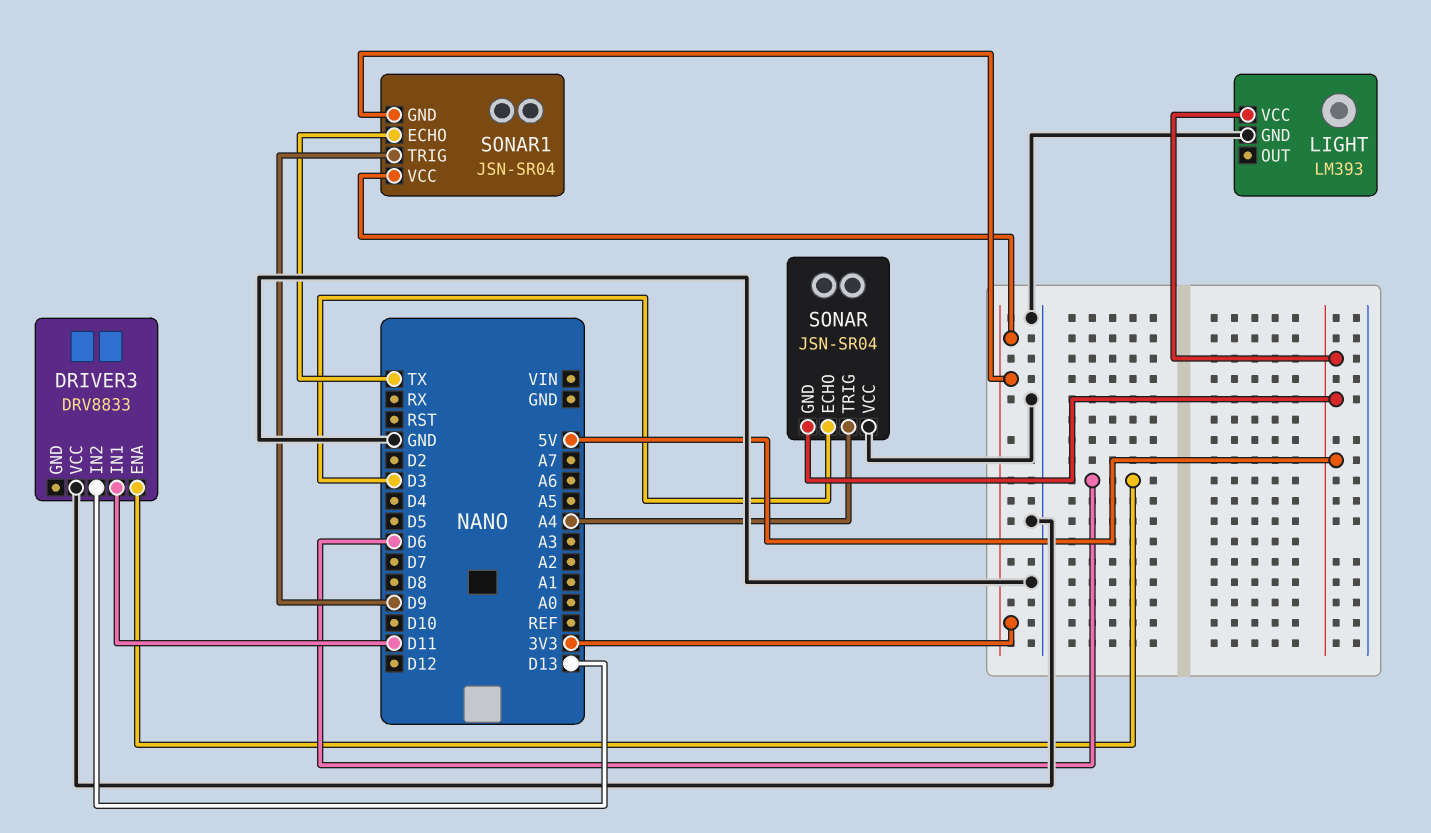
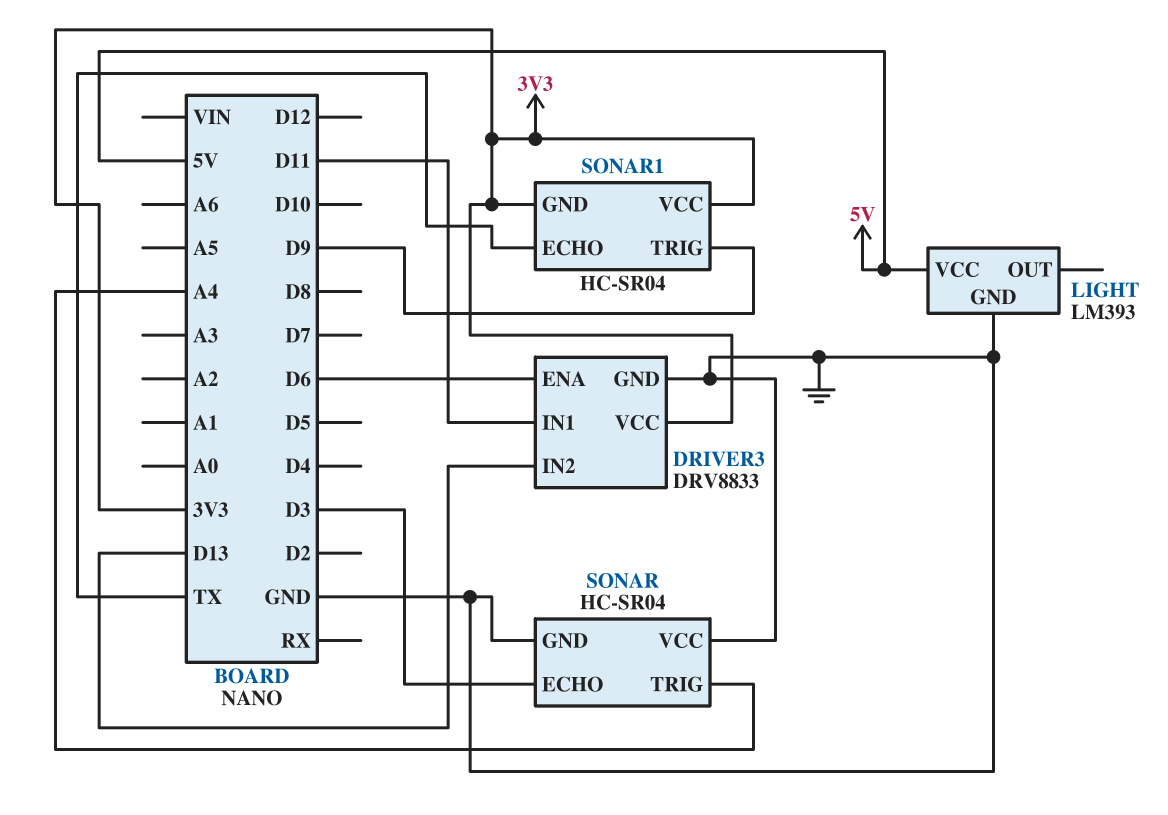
DRIVER3 pin GND: none -> GND
DRIVER3 pin VCC: GND -> 3V3
SONAR: JSN-SR04 -> HC-SR04
SONAR pin GND: 5V -> GND
SONAR1: JSN-SR04 -> HC-SR04

